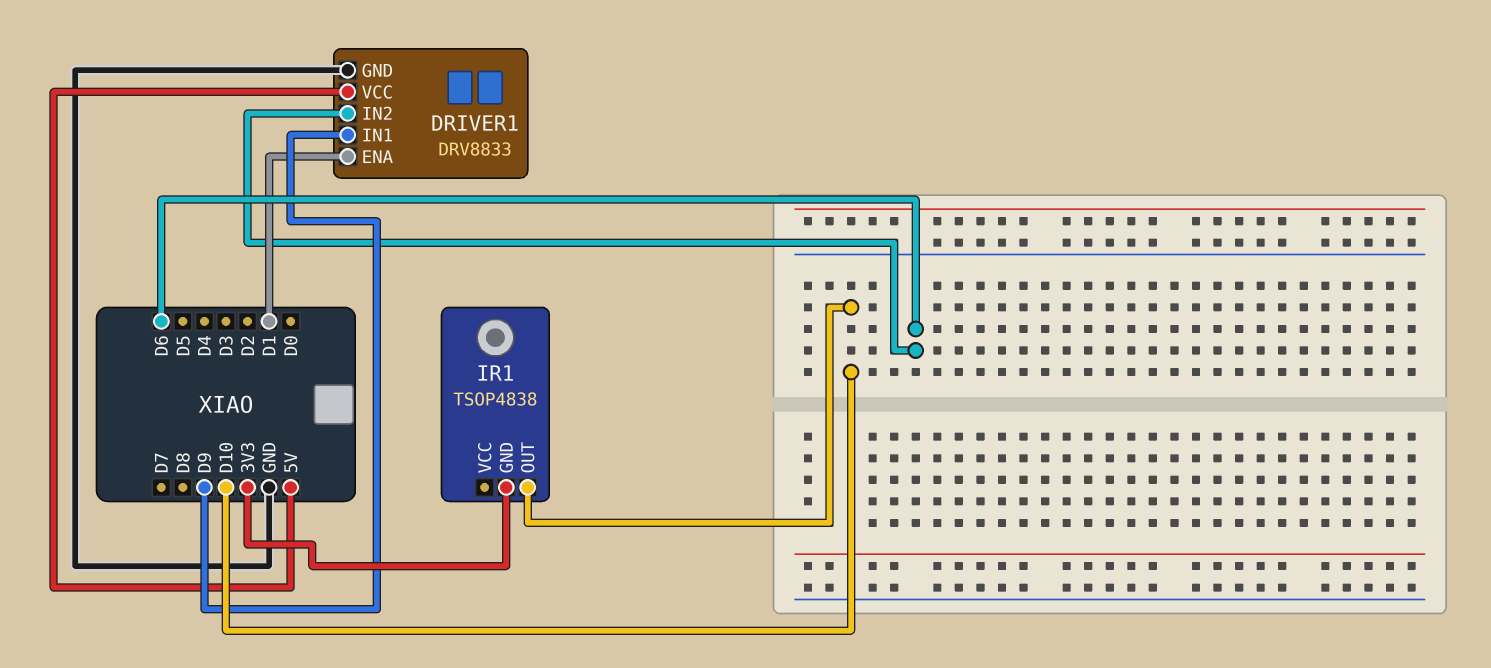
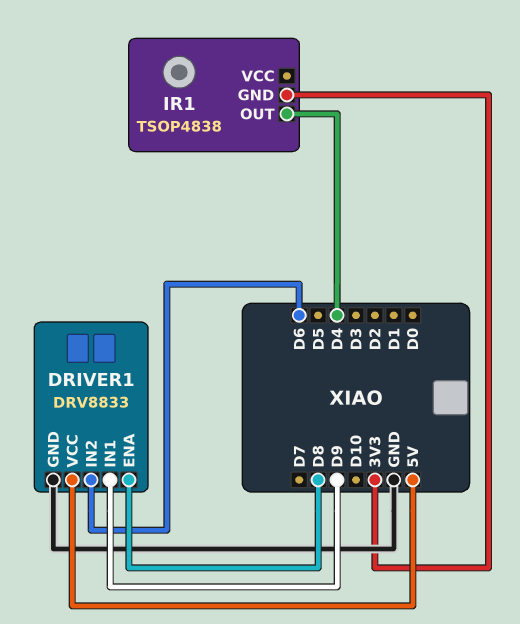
DRIVER1 pin ENA: D1 -> D8
IR1 pin OUT: D10 -> D4

